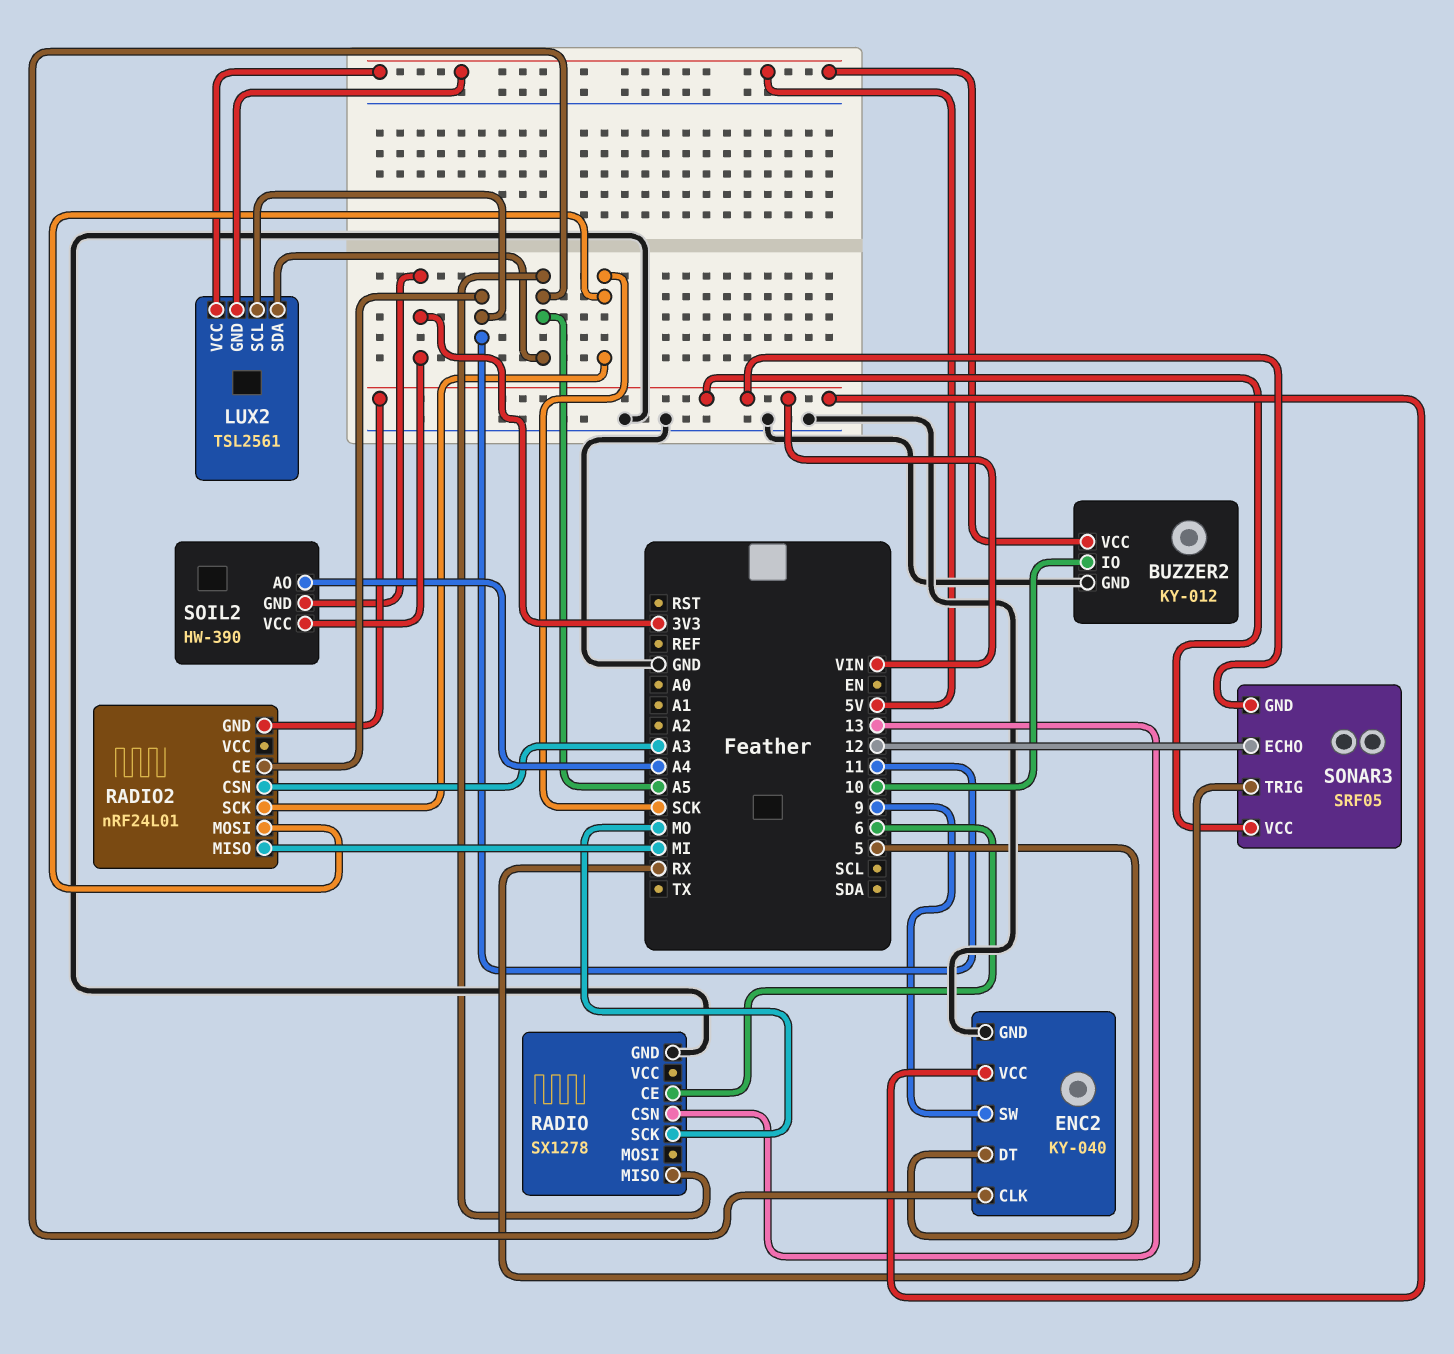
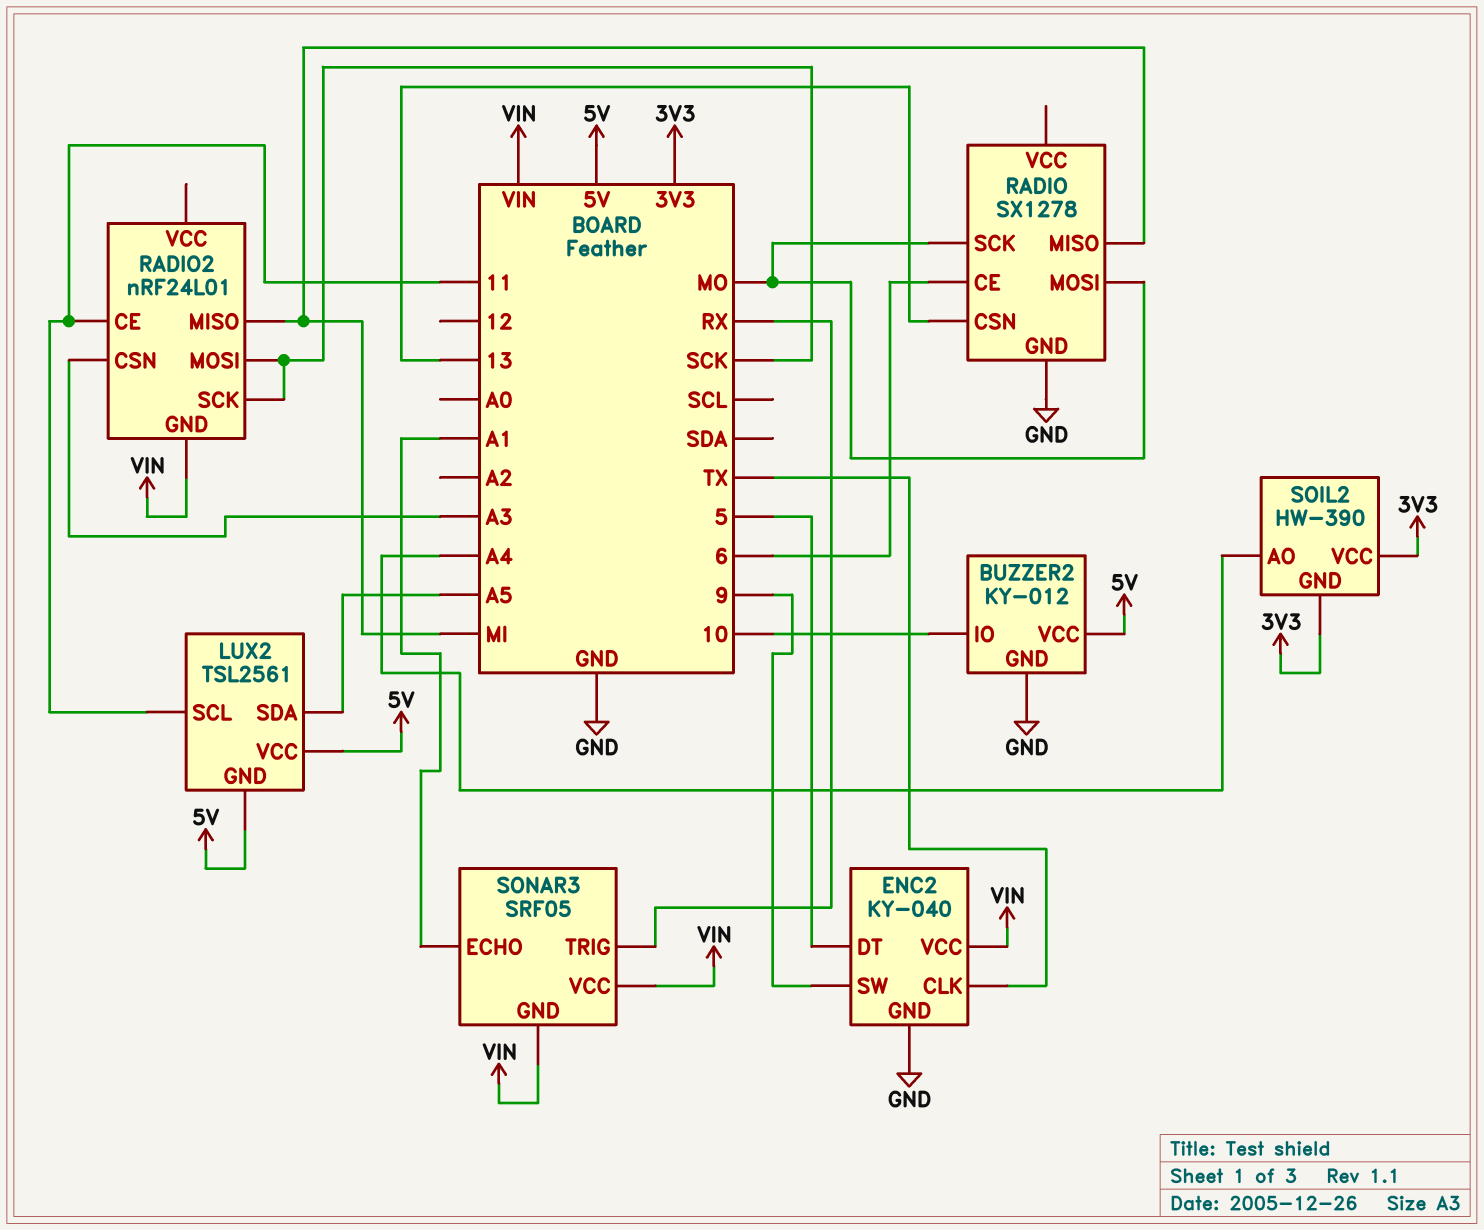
ENC2 pin CLK: A5 -> TX
RADIO pin MISO: A5 -> MI
RADIO pin MOSI: none -> MO
SONAR3 pin ECHO: 12 -> A1

